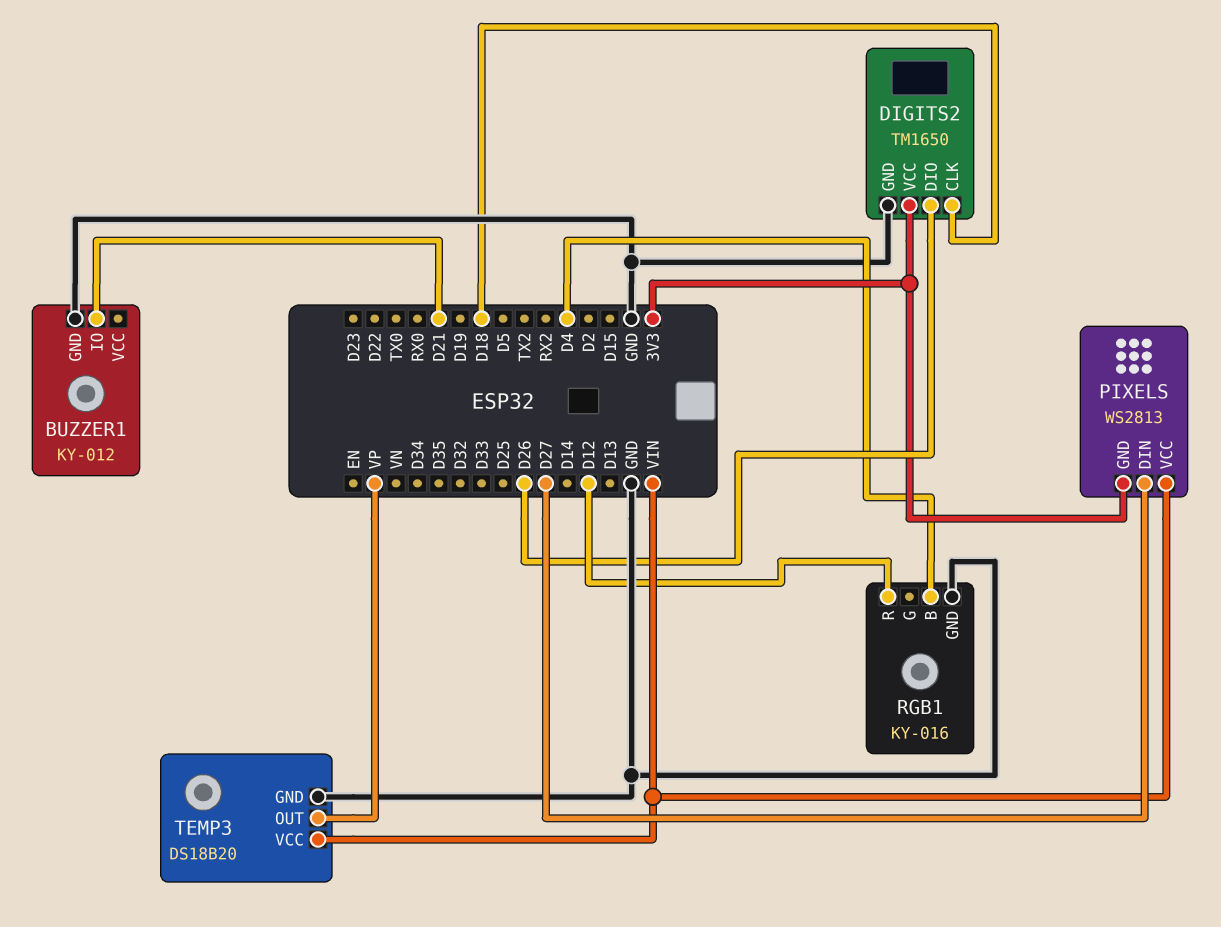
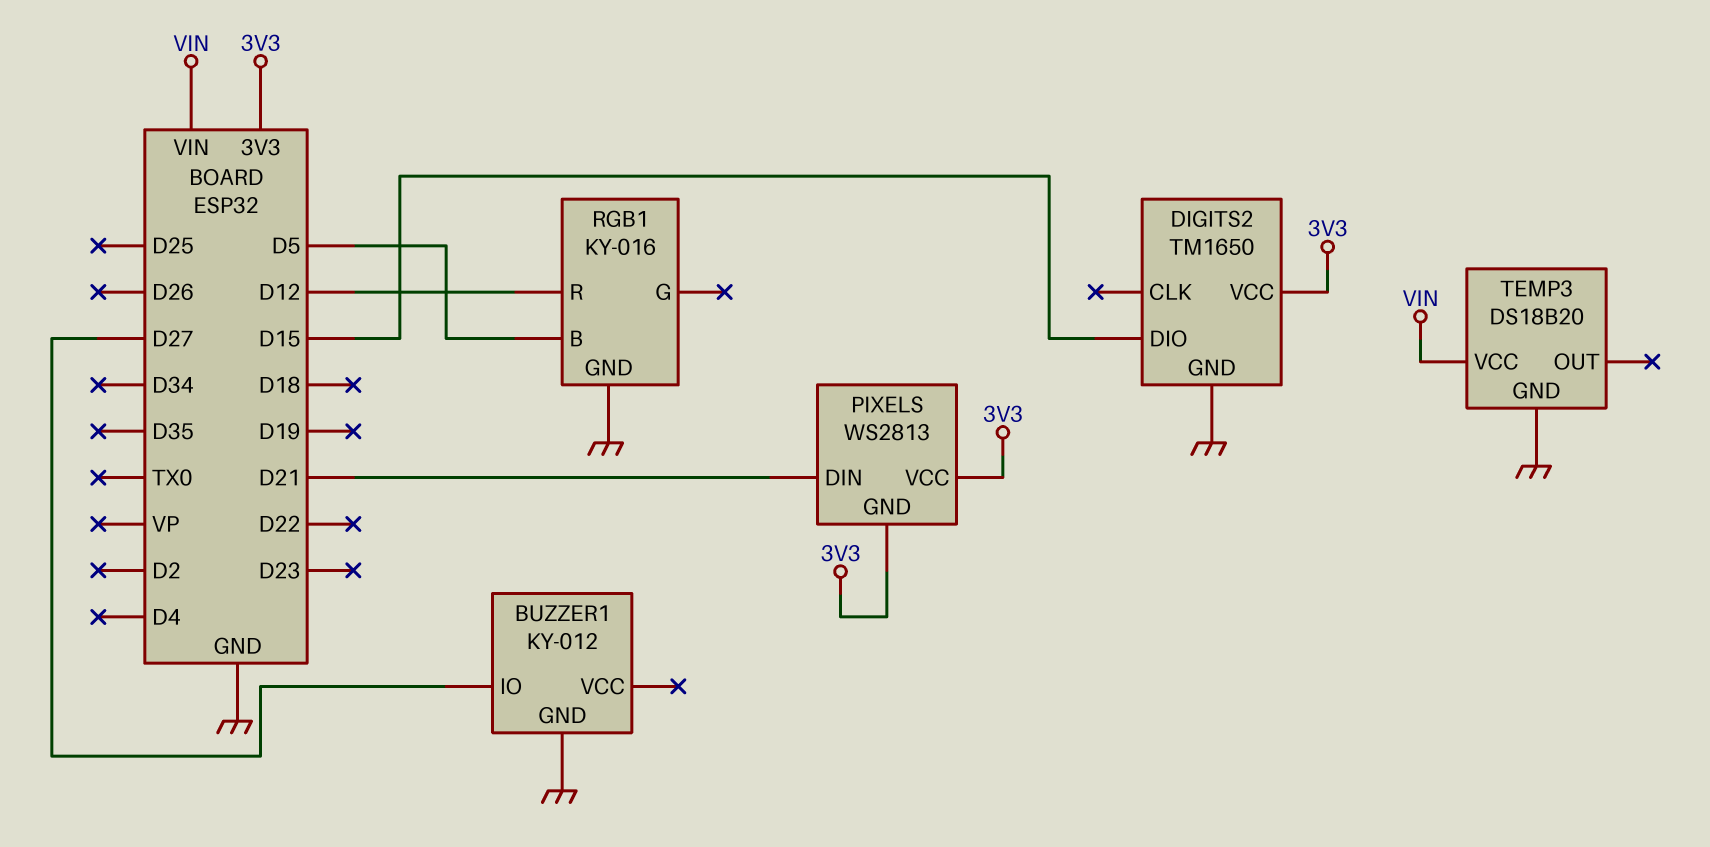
BUZZER1 pin IO: D21 -> D27
DIGITS2 pin CLK: D18 -> none
DIGITS2 pin DIO: D26 -> D15
PIXELS pin DIN: D27 -> D21
PIXELS pin VCC: VIN -> 3V3
RGB1 pin B: D4 -> D5
TEMP3 pin OUT: VP -> none

